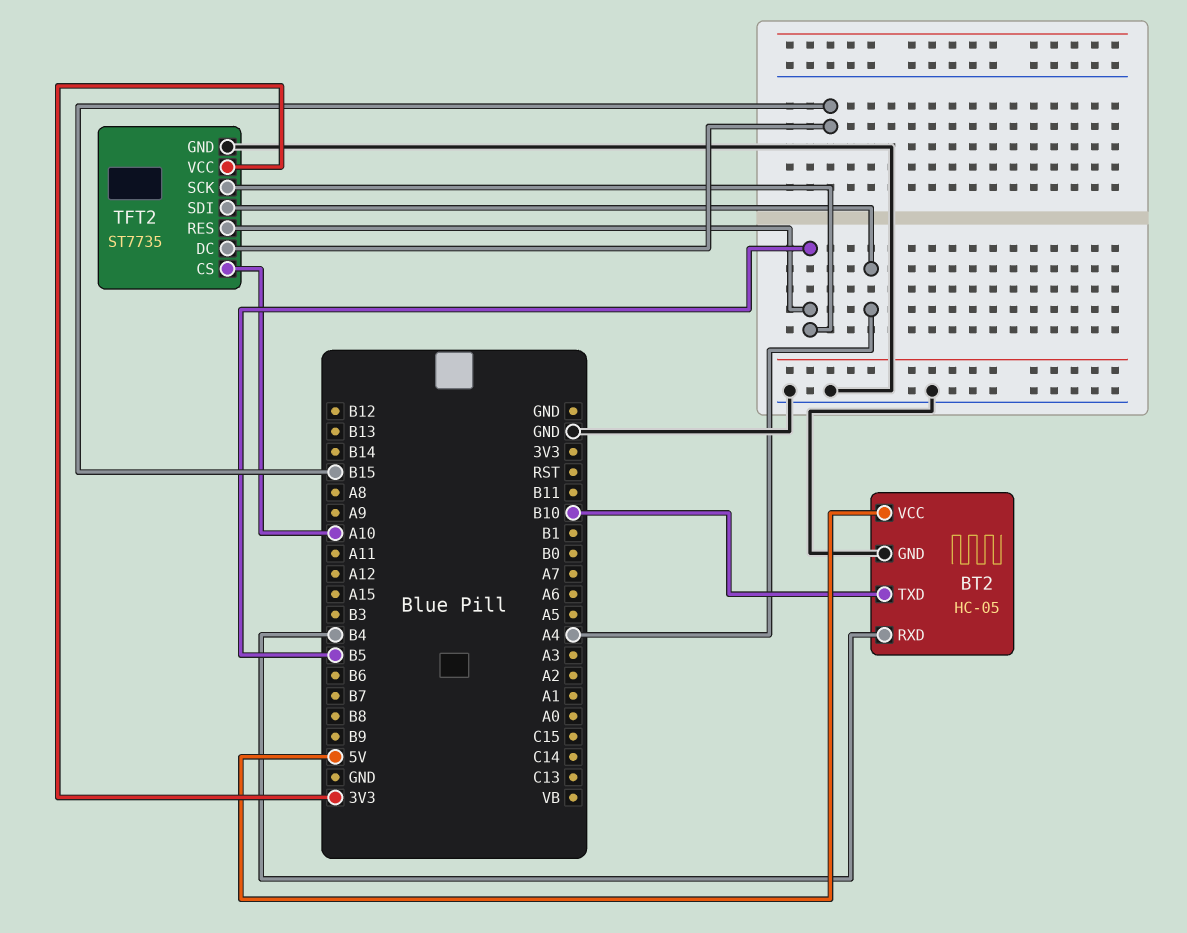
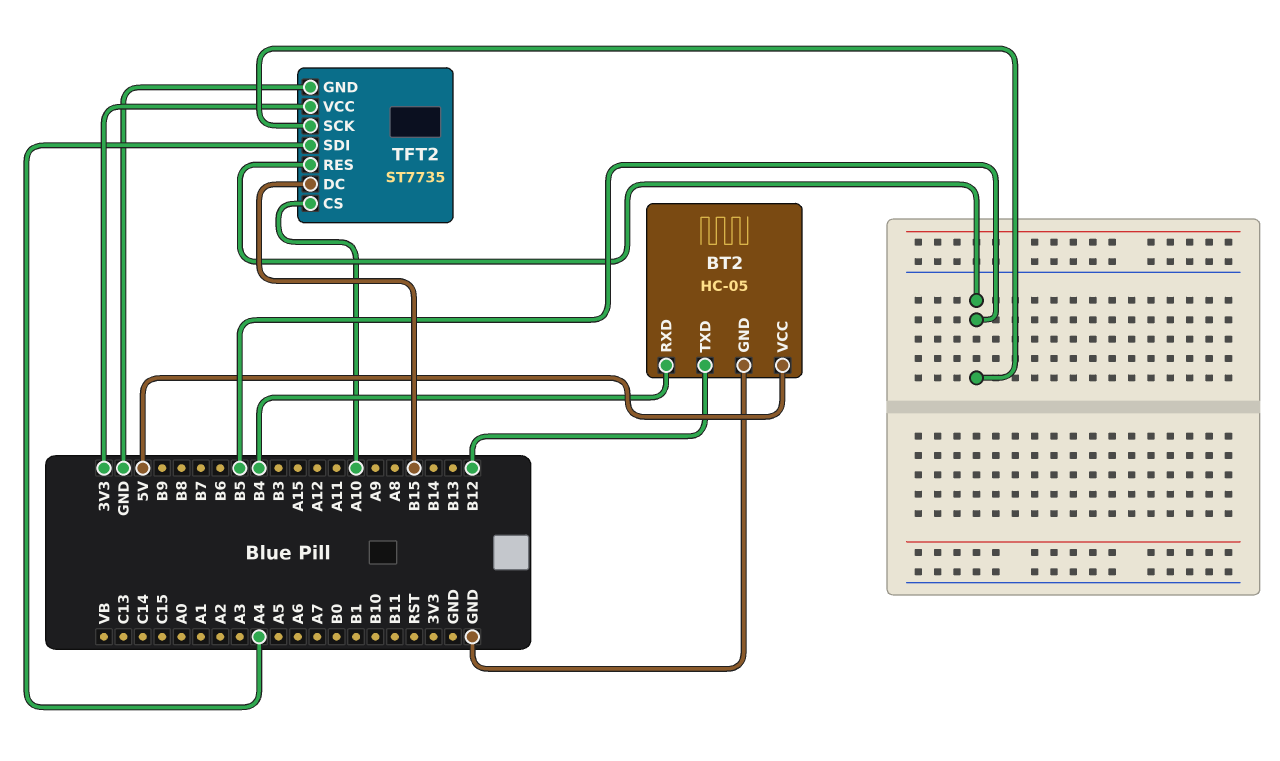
BT2 pin TXD: B10 -> B12

